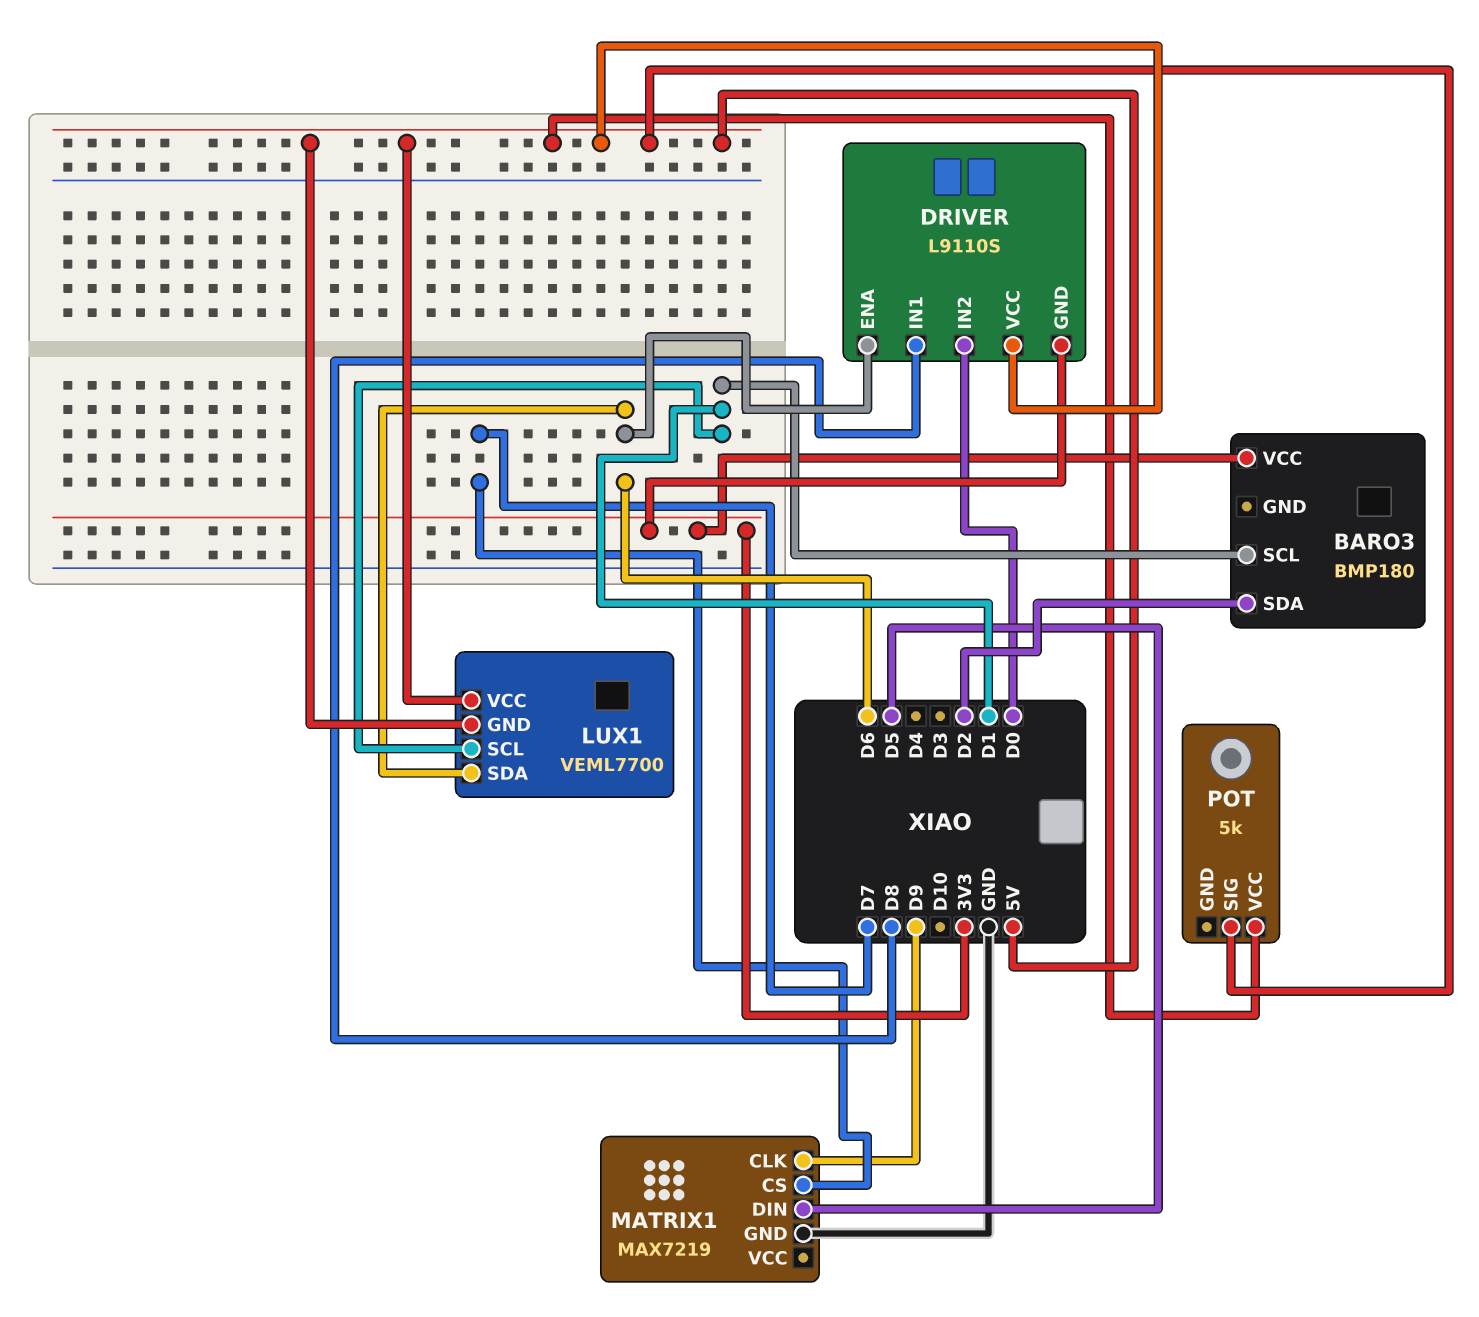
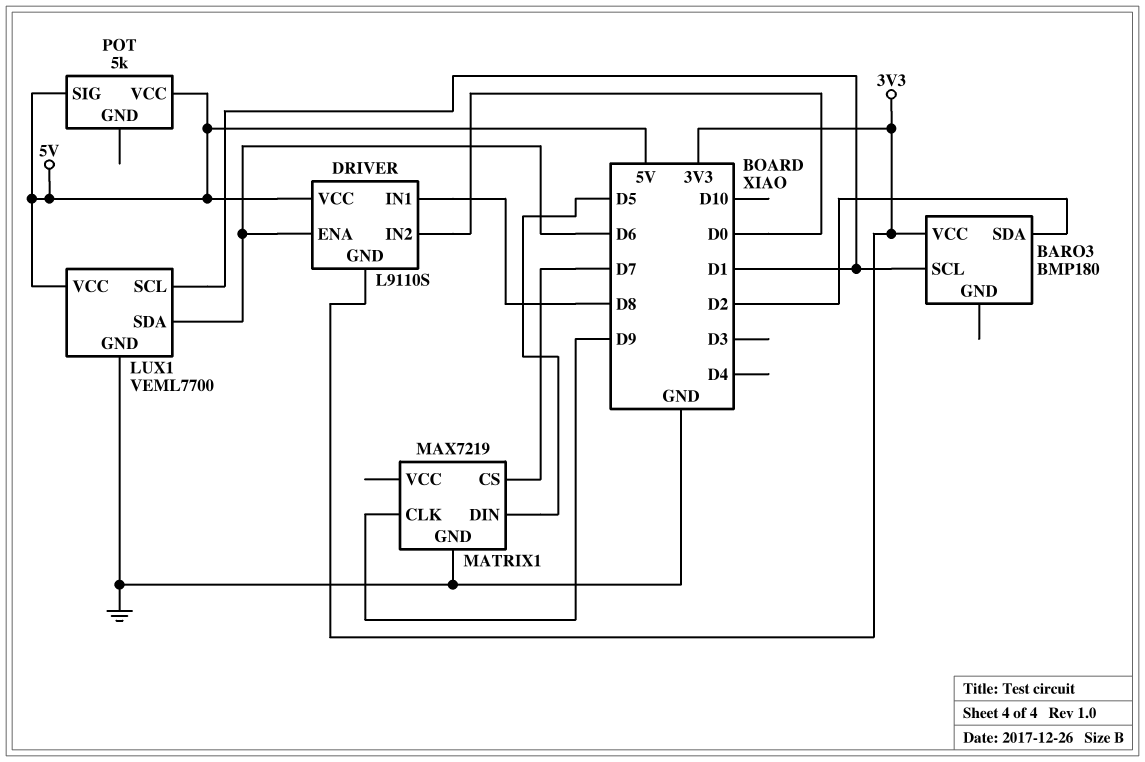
LUX1 pin GND: 5V -> GND

